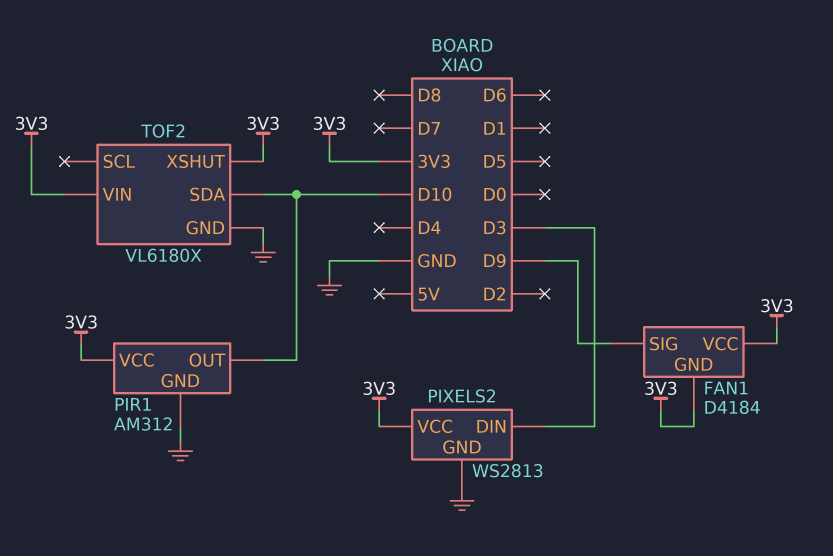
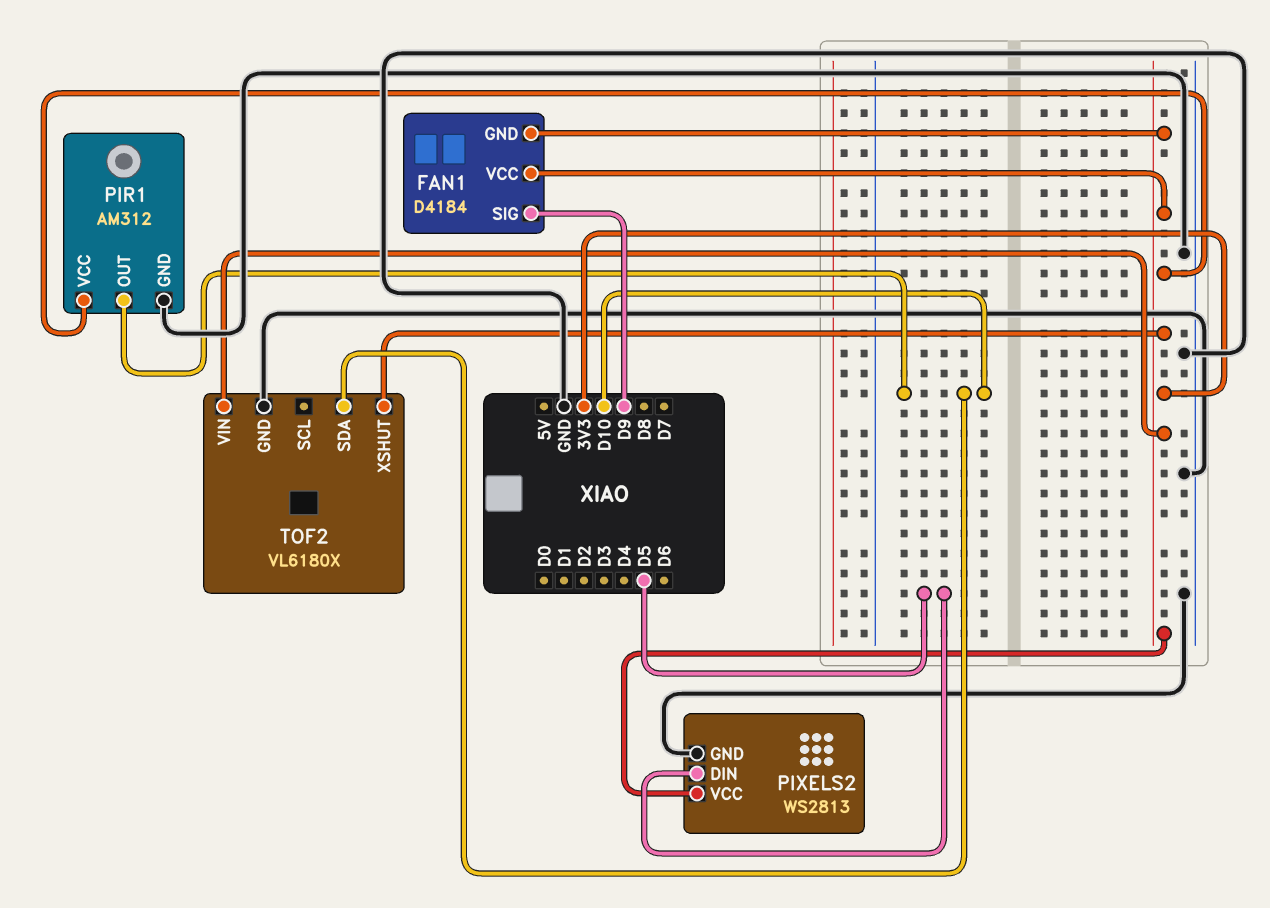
PIXELS2 pin DIN: D3 -> D5

